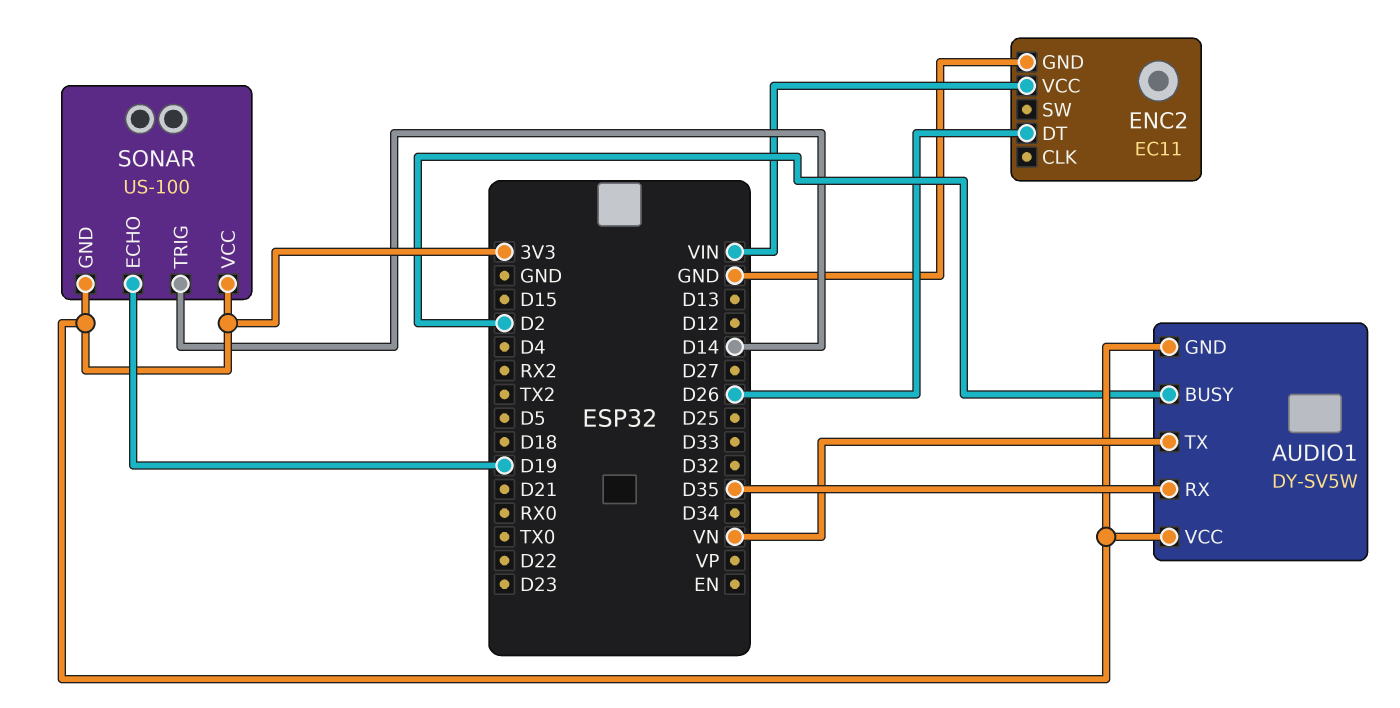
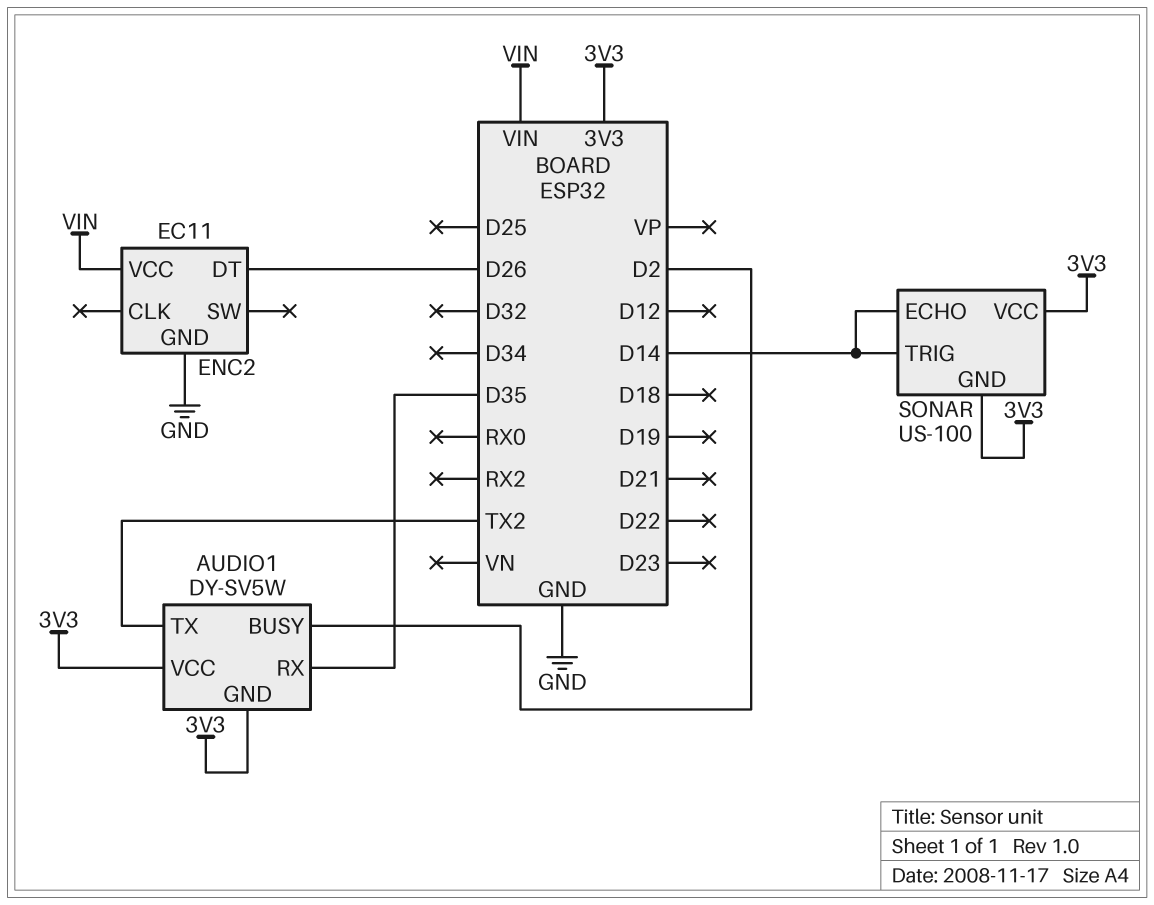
AUDIO1 pin TX: VN -> TX2
SONAR pin ECHO: D19 -> D14

